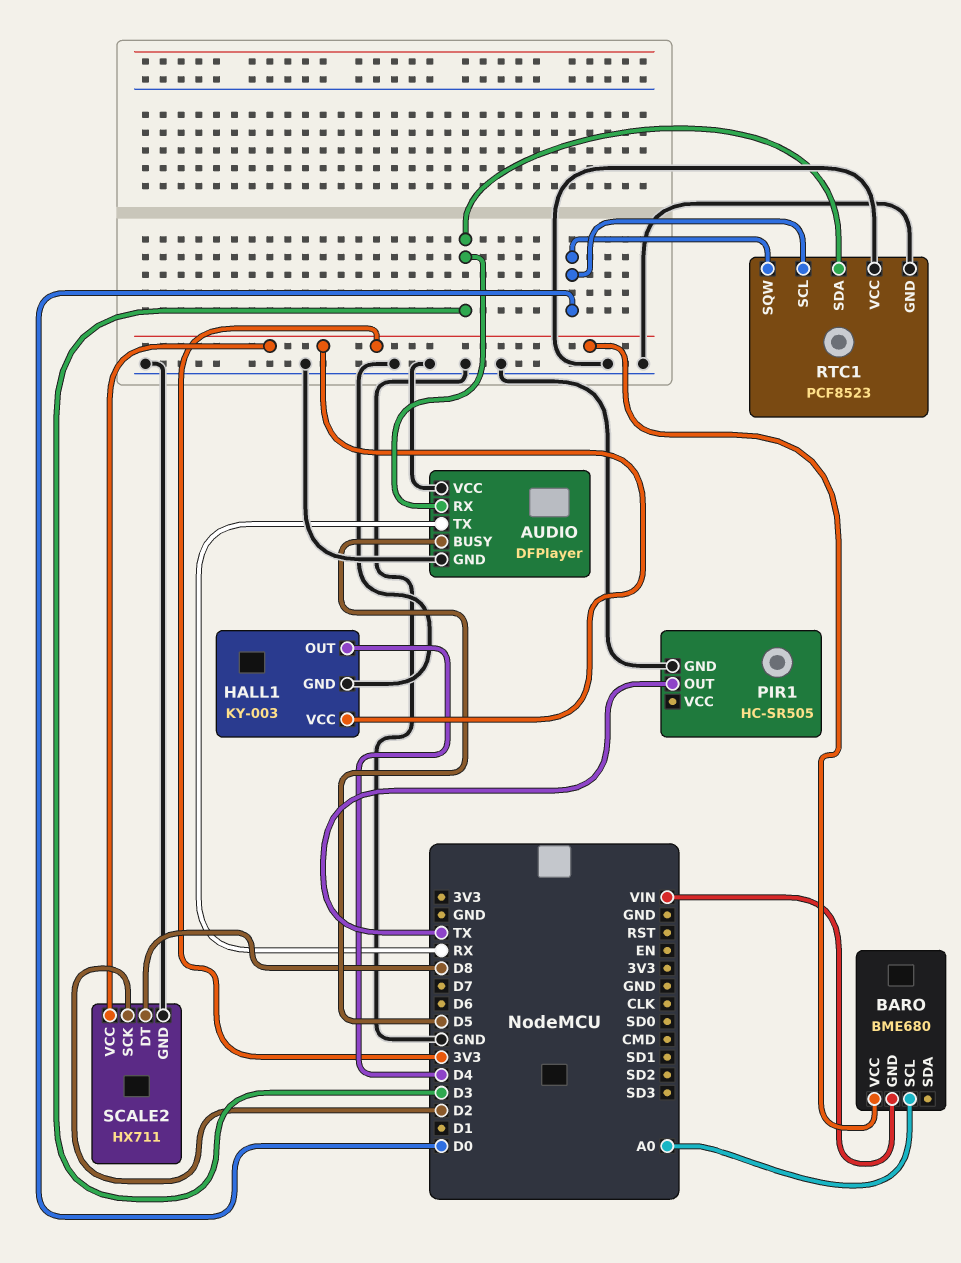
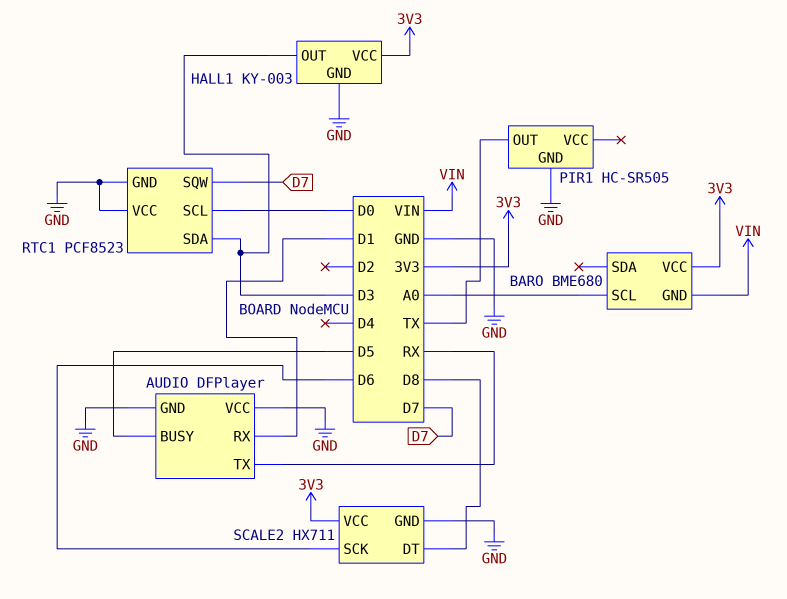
AUDIO pin RX: D3 -> D1
HALL1 pin OUT: D4 -> D3
RTC1 pin SQW: D0 -> D7
SCALE2 pin SCK: D2 -> D6

